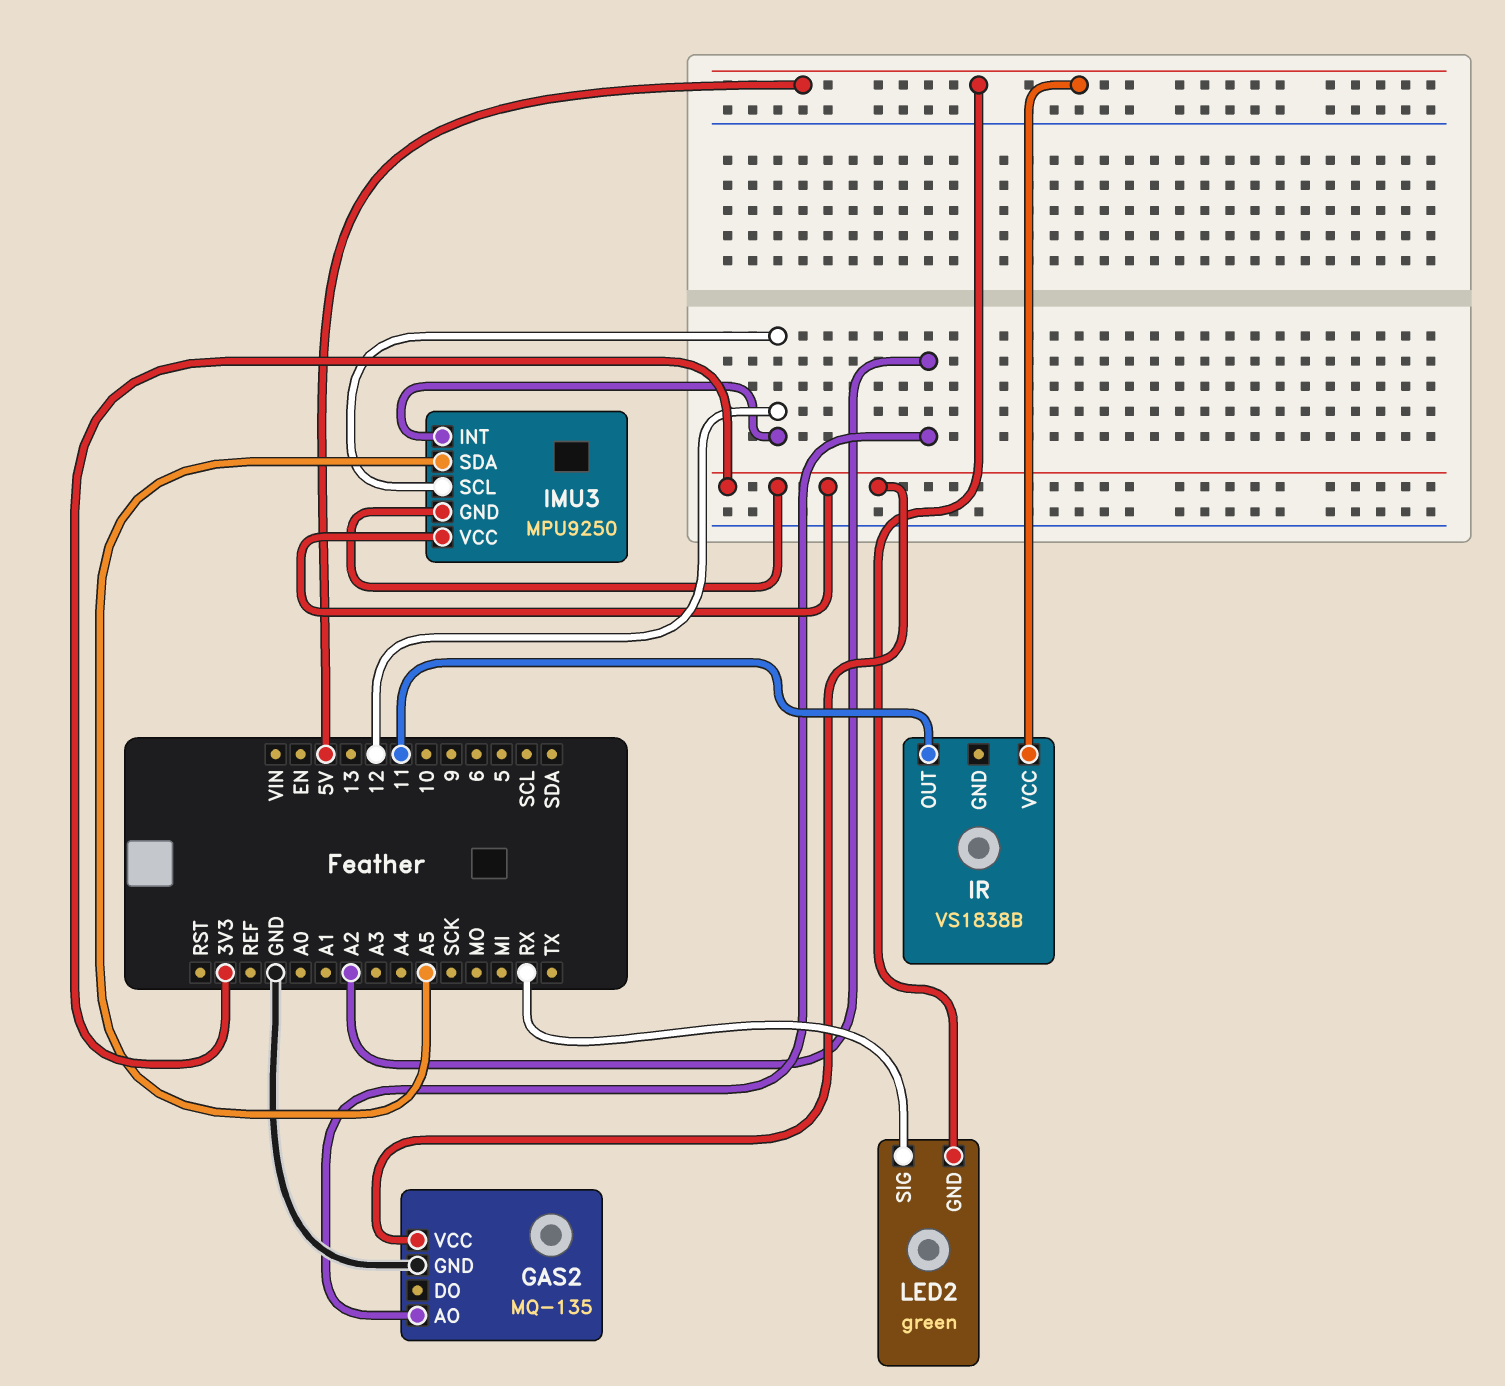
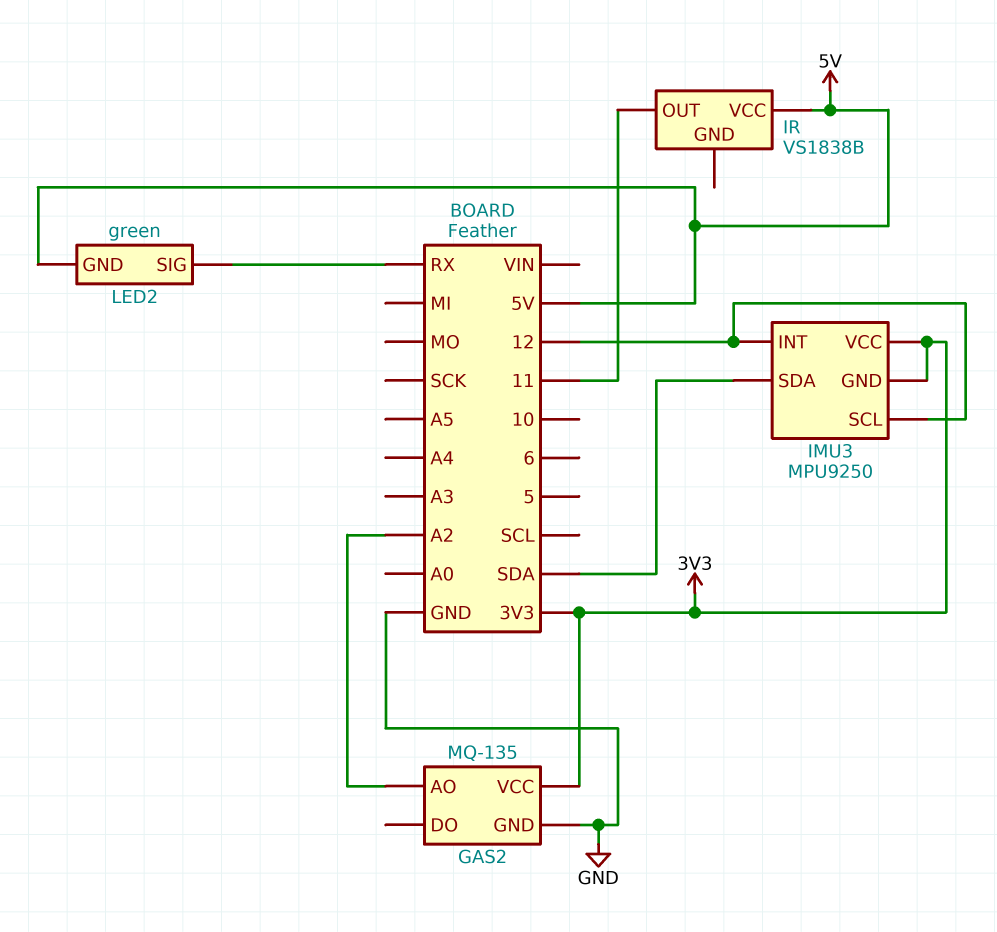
IMU3 pin SDA: A5 -> SDA

